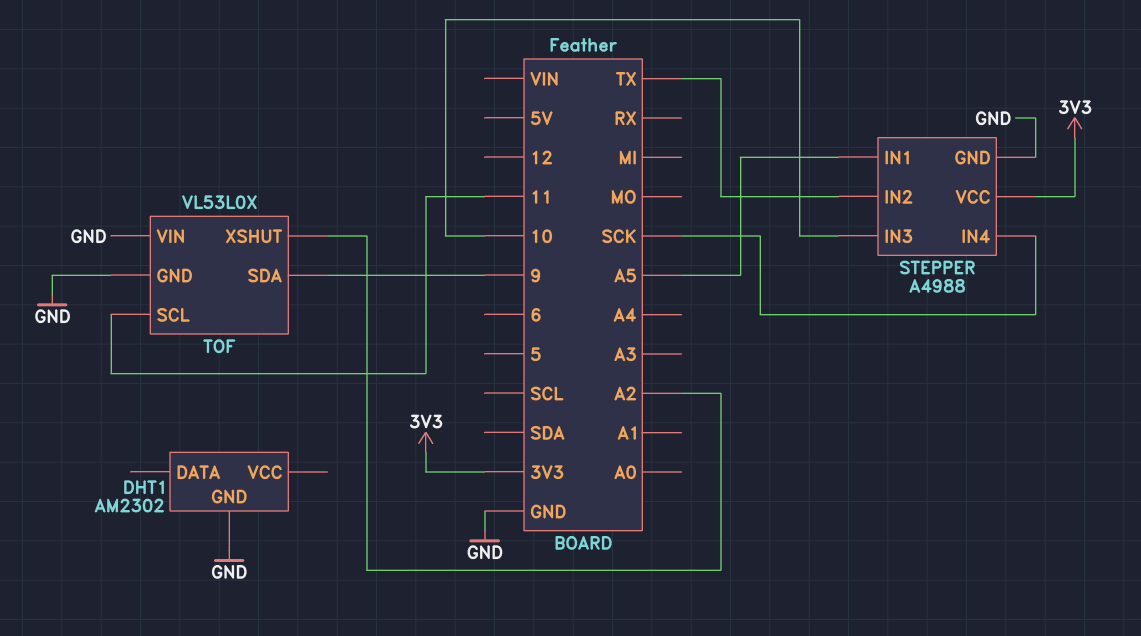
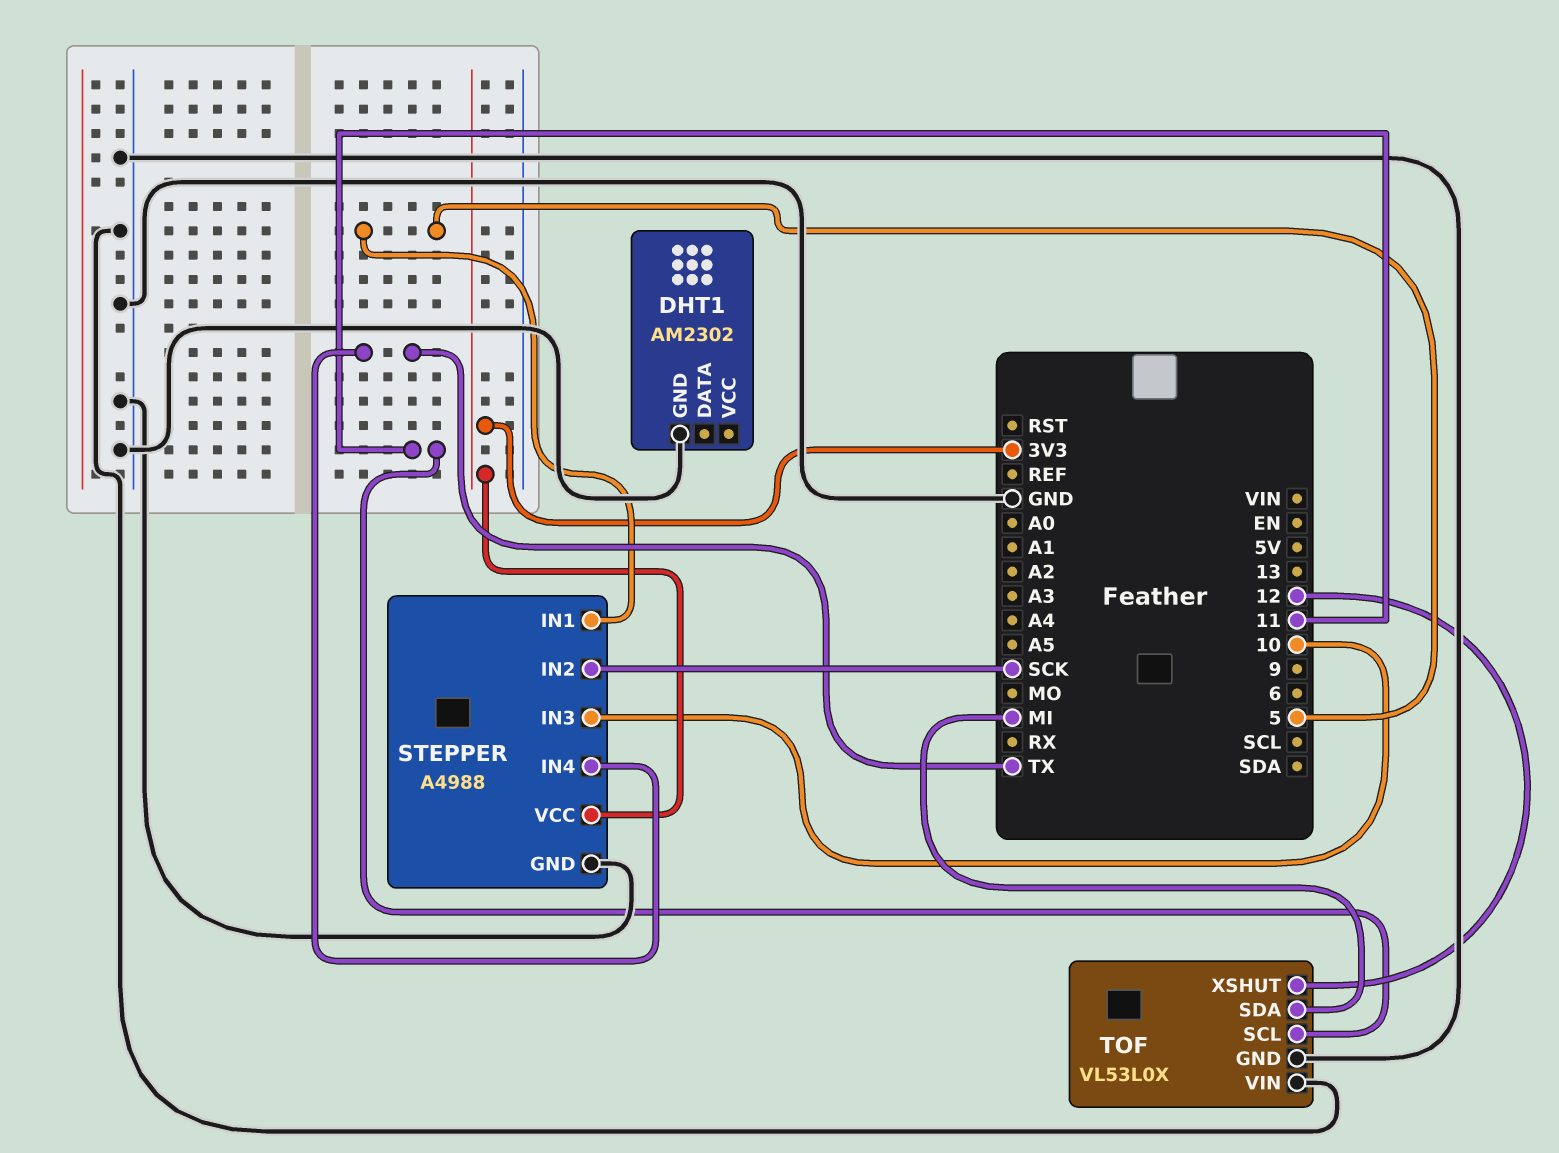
STEPPER pin IN1: A5 -> 5
STEPPER pin IN2: TX -> SCK
STEPPER pin IN4: SCK -> TX
TOF pin SDA: 9 -> MI
TOF pin XSHUT: A2 -> 12

